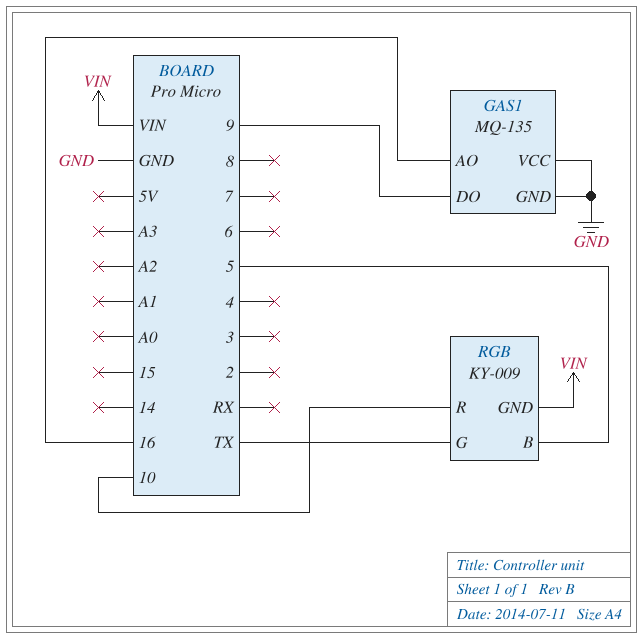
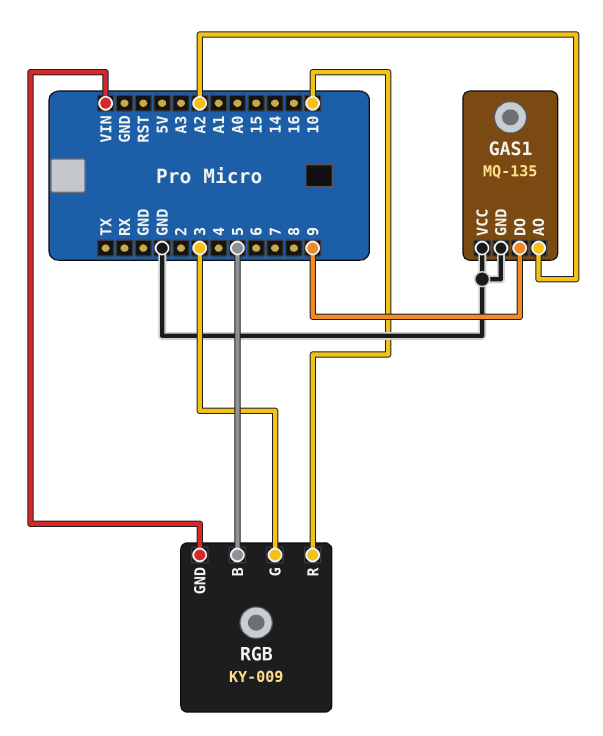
GAS1 pin AO: 16 -> A2
RGB pin G: TX -> 3

